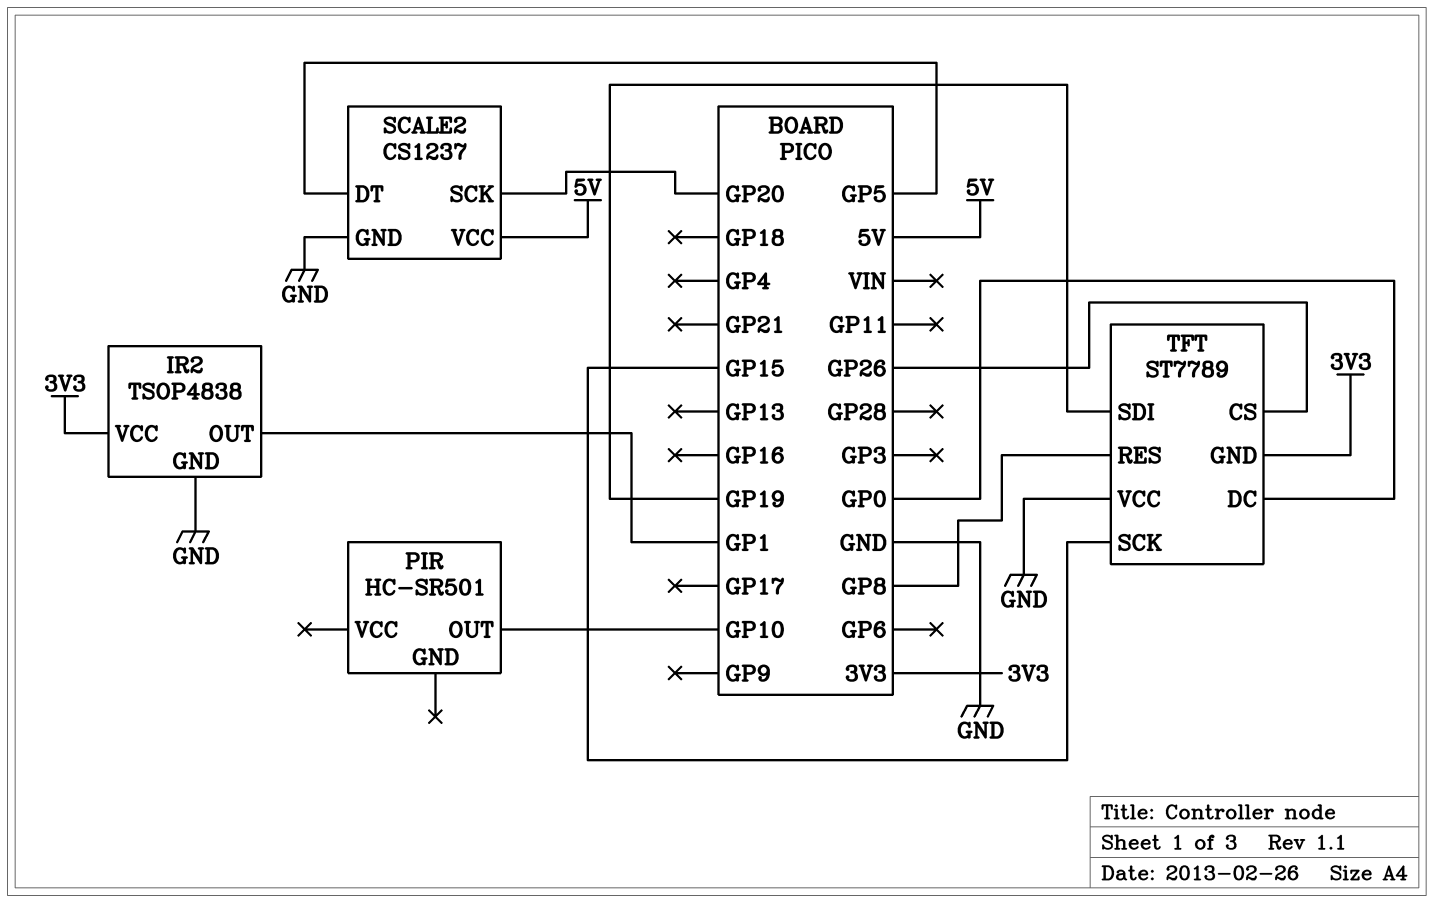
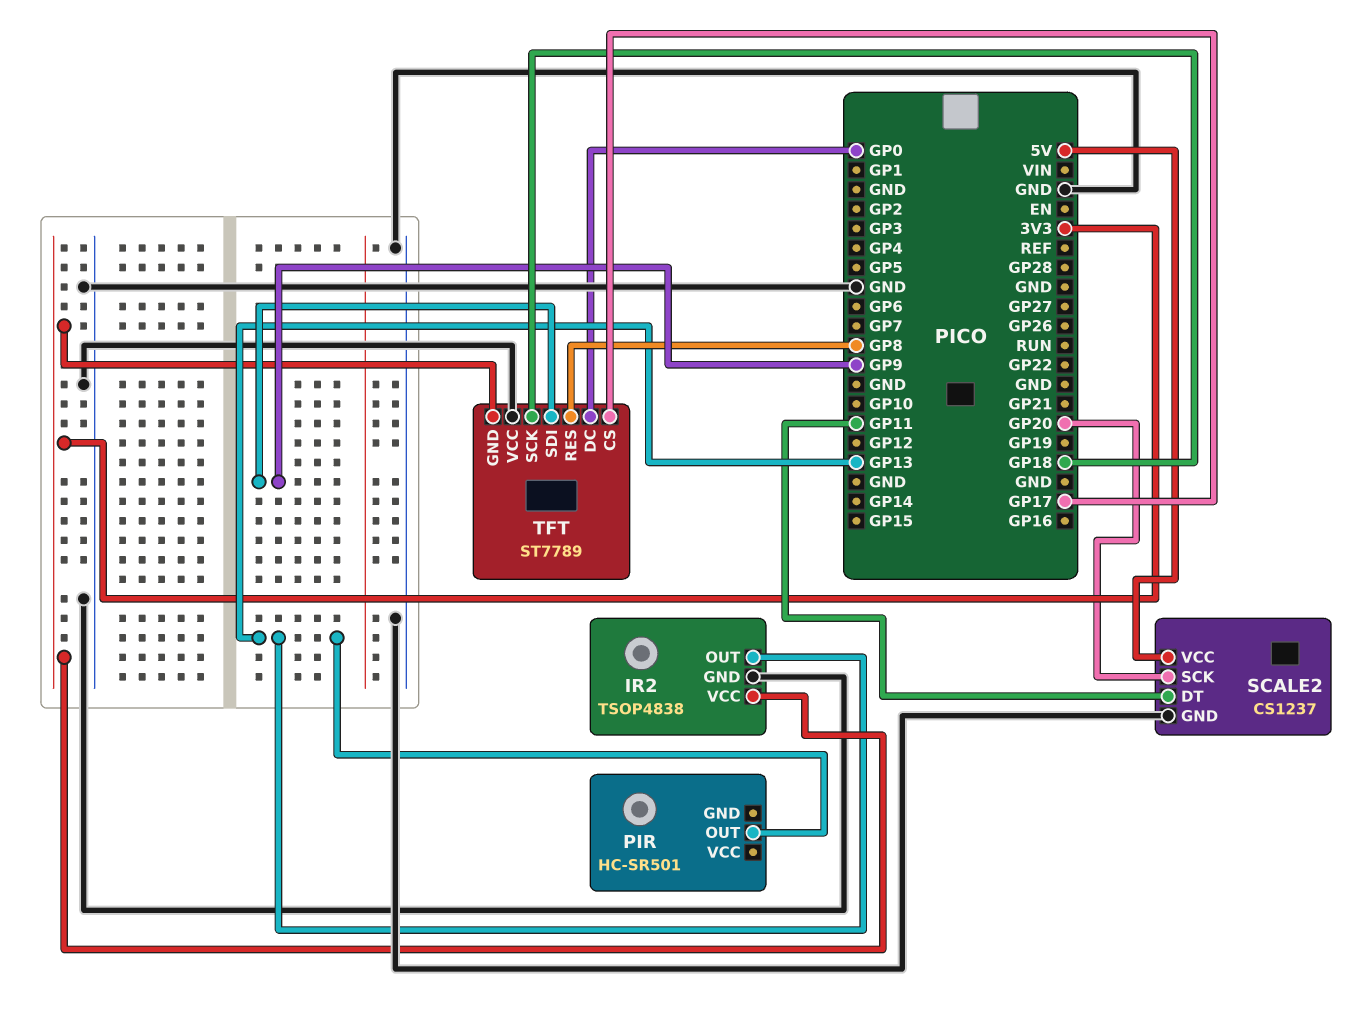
IR2 pin OUT: GP1 -> GP13
PIR pin OUT: GP10 -> GP13
SCALE2 pin DT: GP5 -> GP11
TFT pin CS: GP26 -> GP17
TFT pin SCK: GP15 -> GP18
TFT pin SDI: GP19 -> GP9

